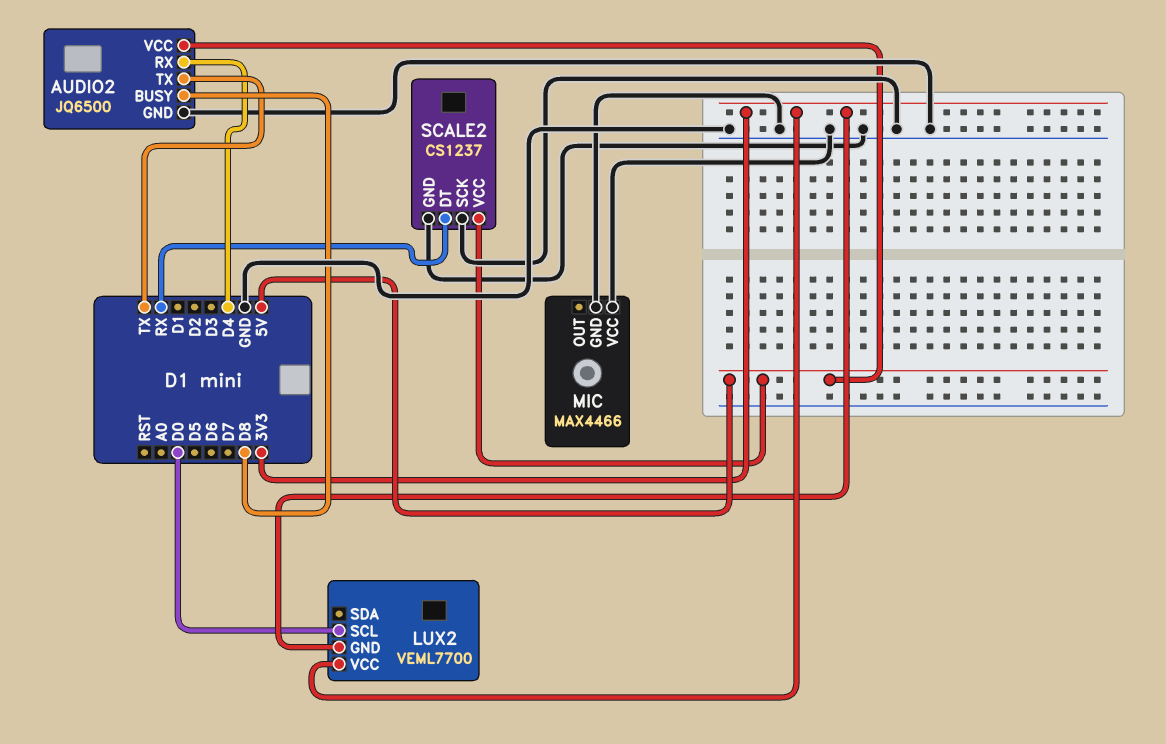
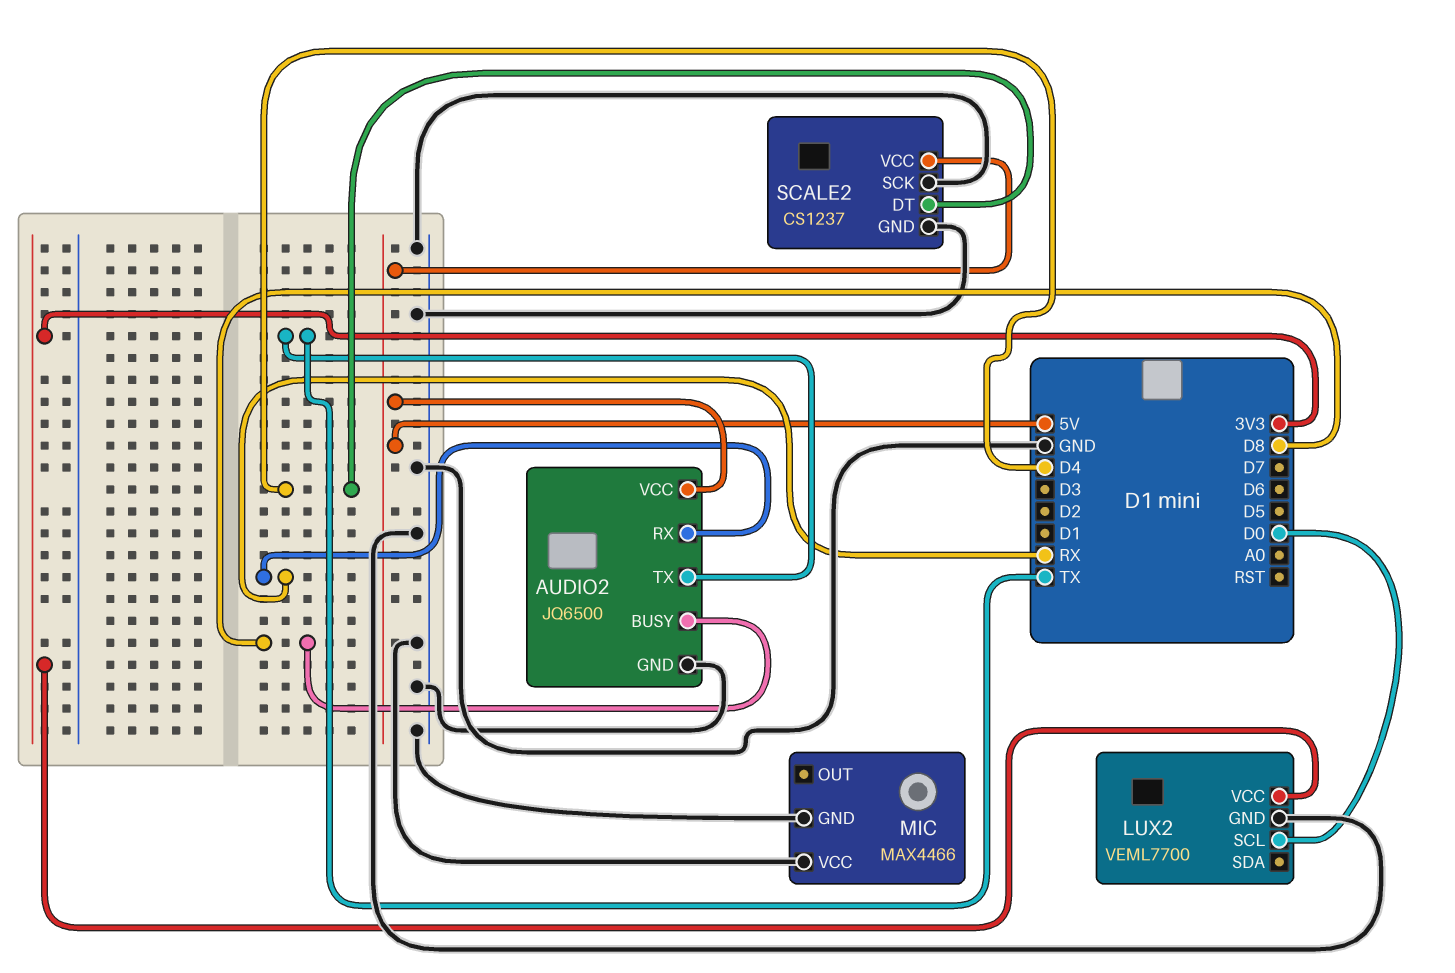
AUDIO2 pin RX: D4 -> RX
LUX2 pin GND: 3V3 -> GND
SCALE2 pin DT: RX -> D4

